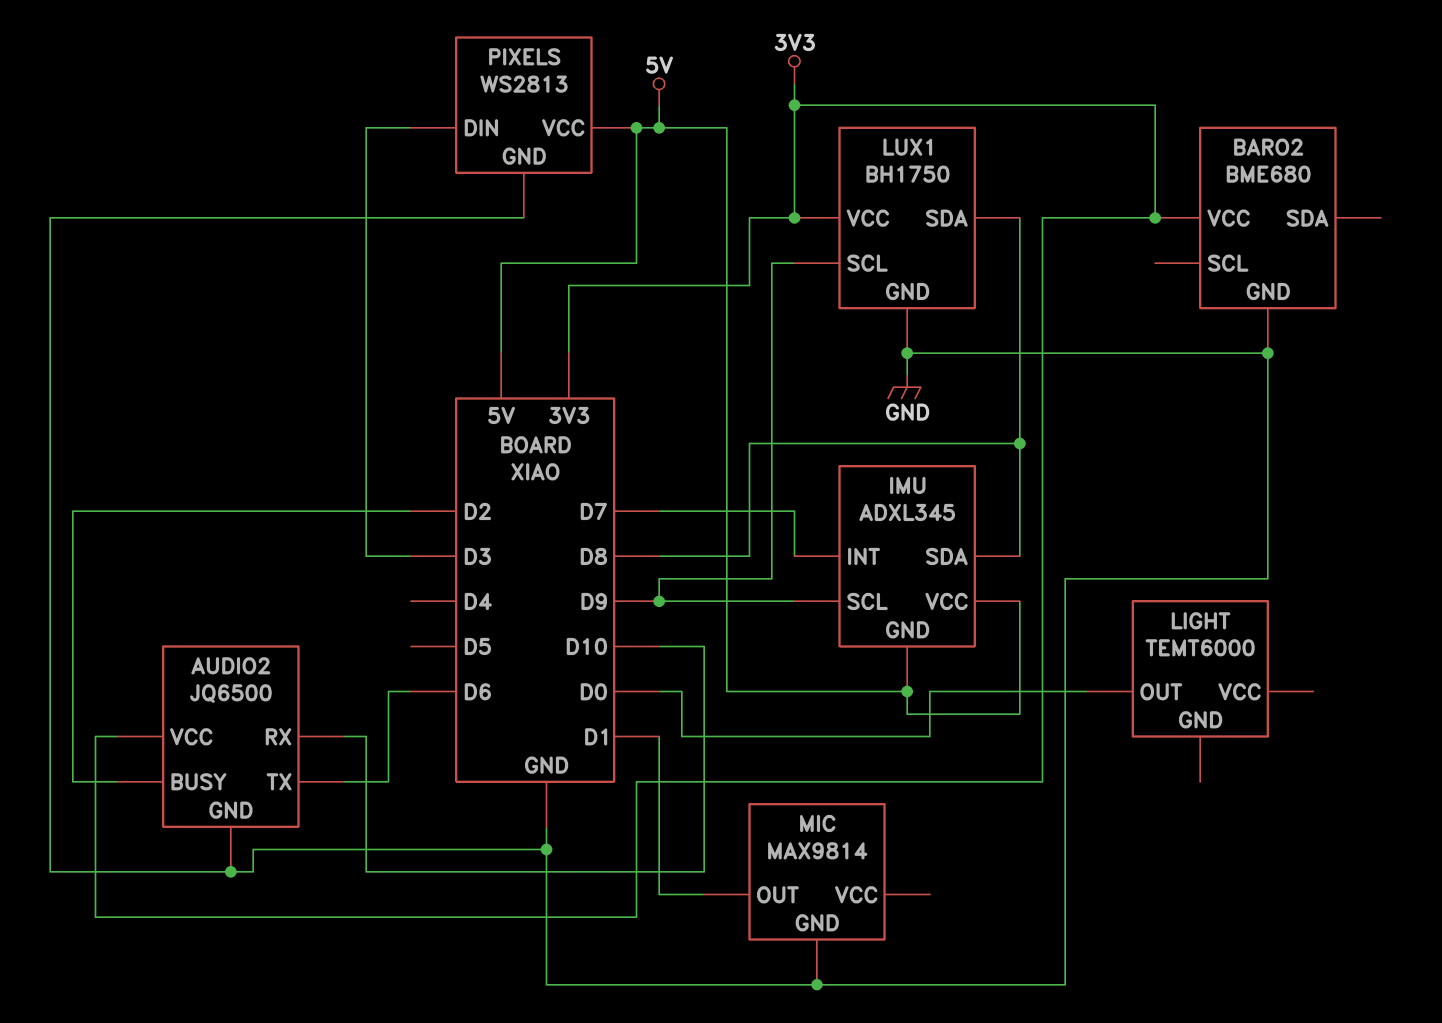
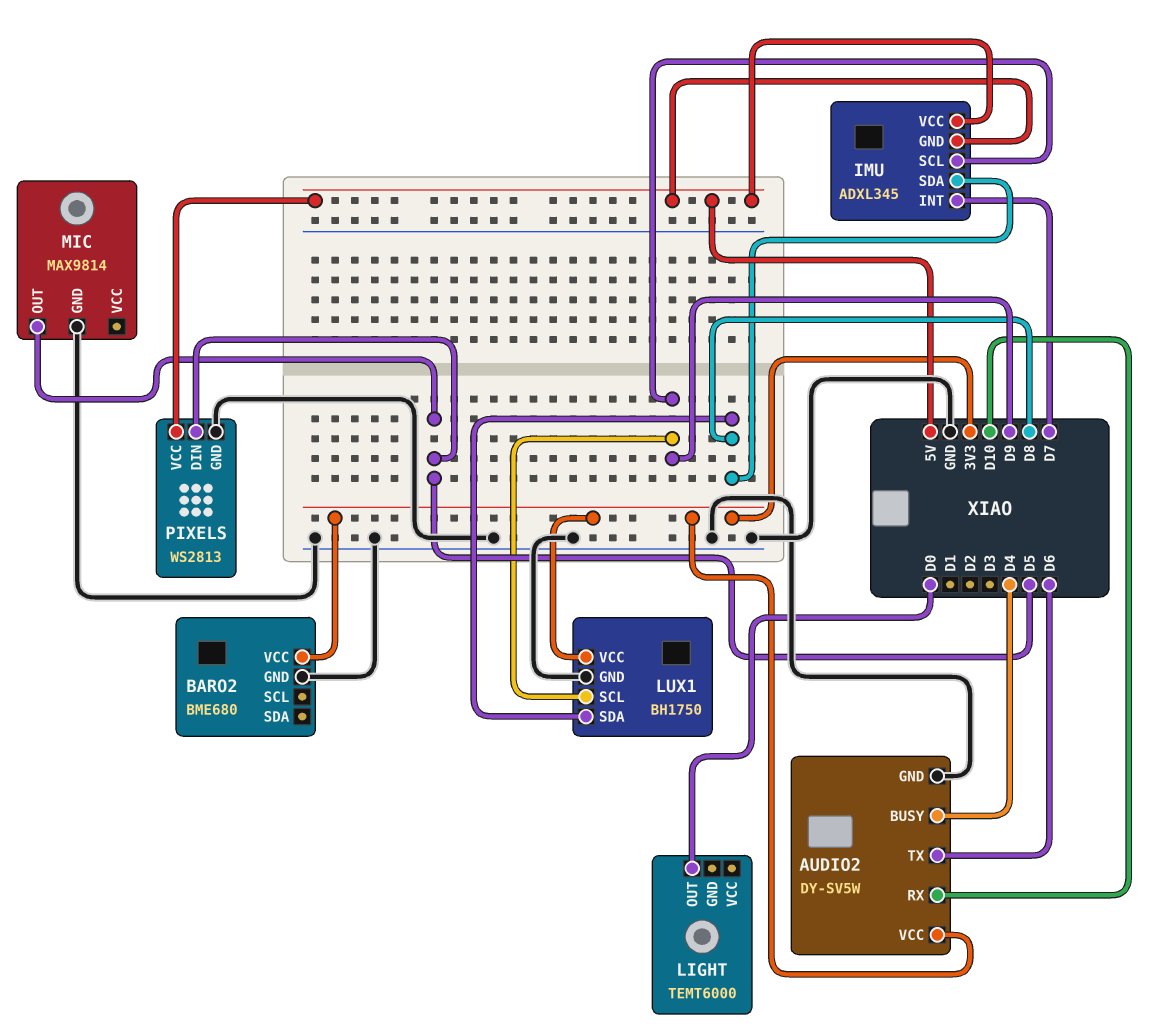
AUDIO2: JQ6500 -> DY-SV5W
AUDIO2 pin BUSY: D2 -> D4
MIC pin OUT: D1 -> D5
PIXELS pin DIN: D3 -> D5

